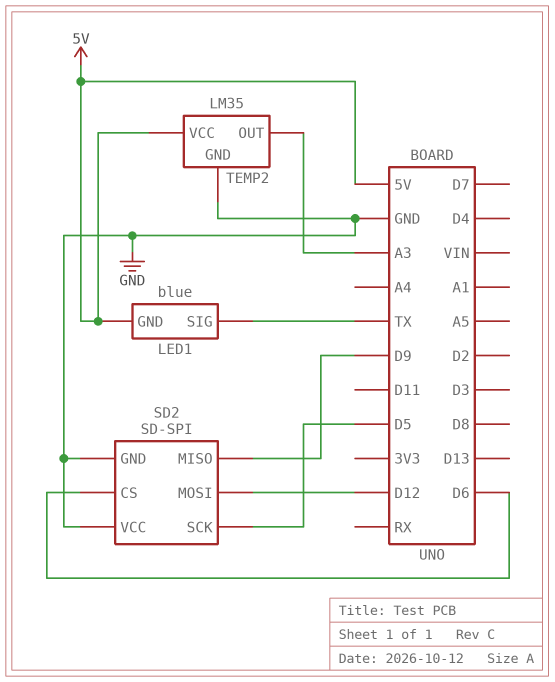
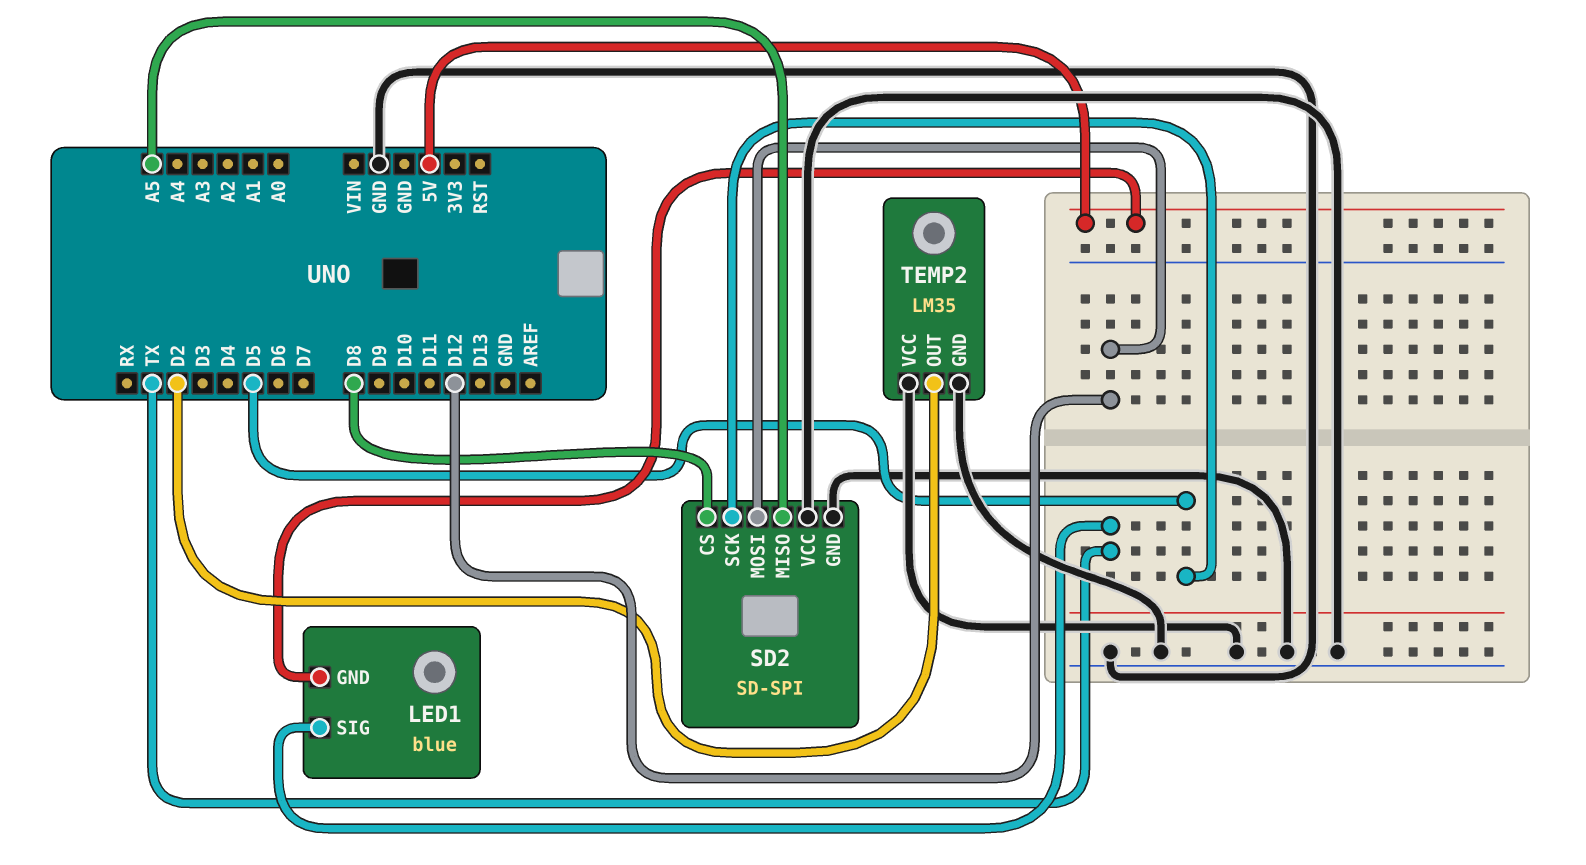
SD2 pin CS: D6 -> D8
SD2 pin MISO: D9 -> A5
TEMP2 pin OUT: A3 -> D2
TEMP2 pin VCC: 5V -> GND

